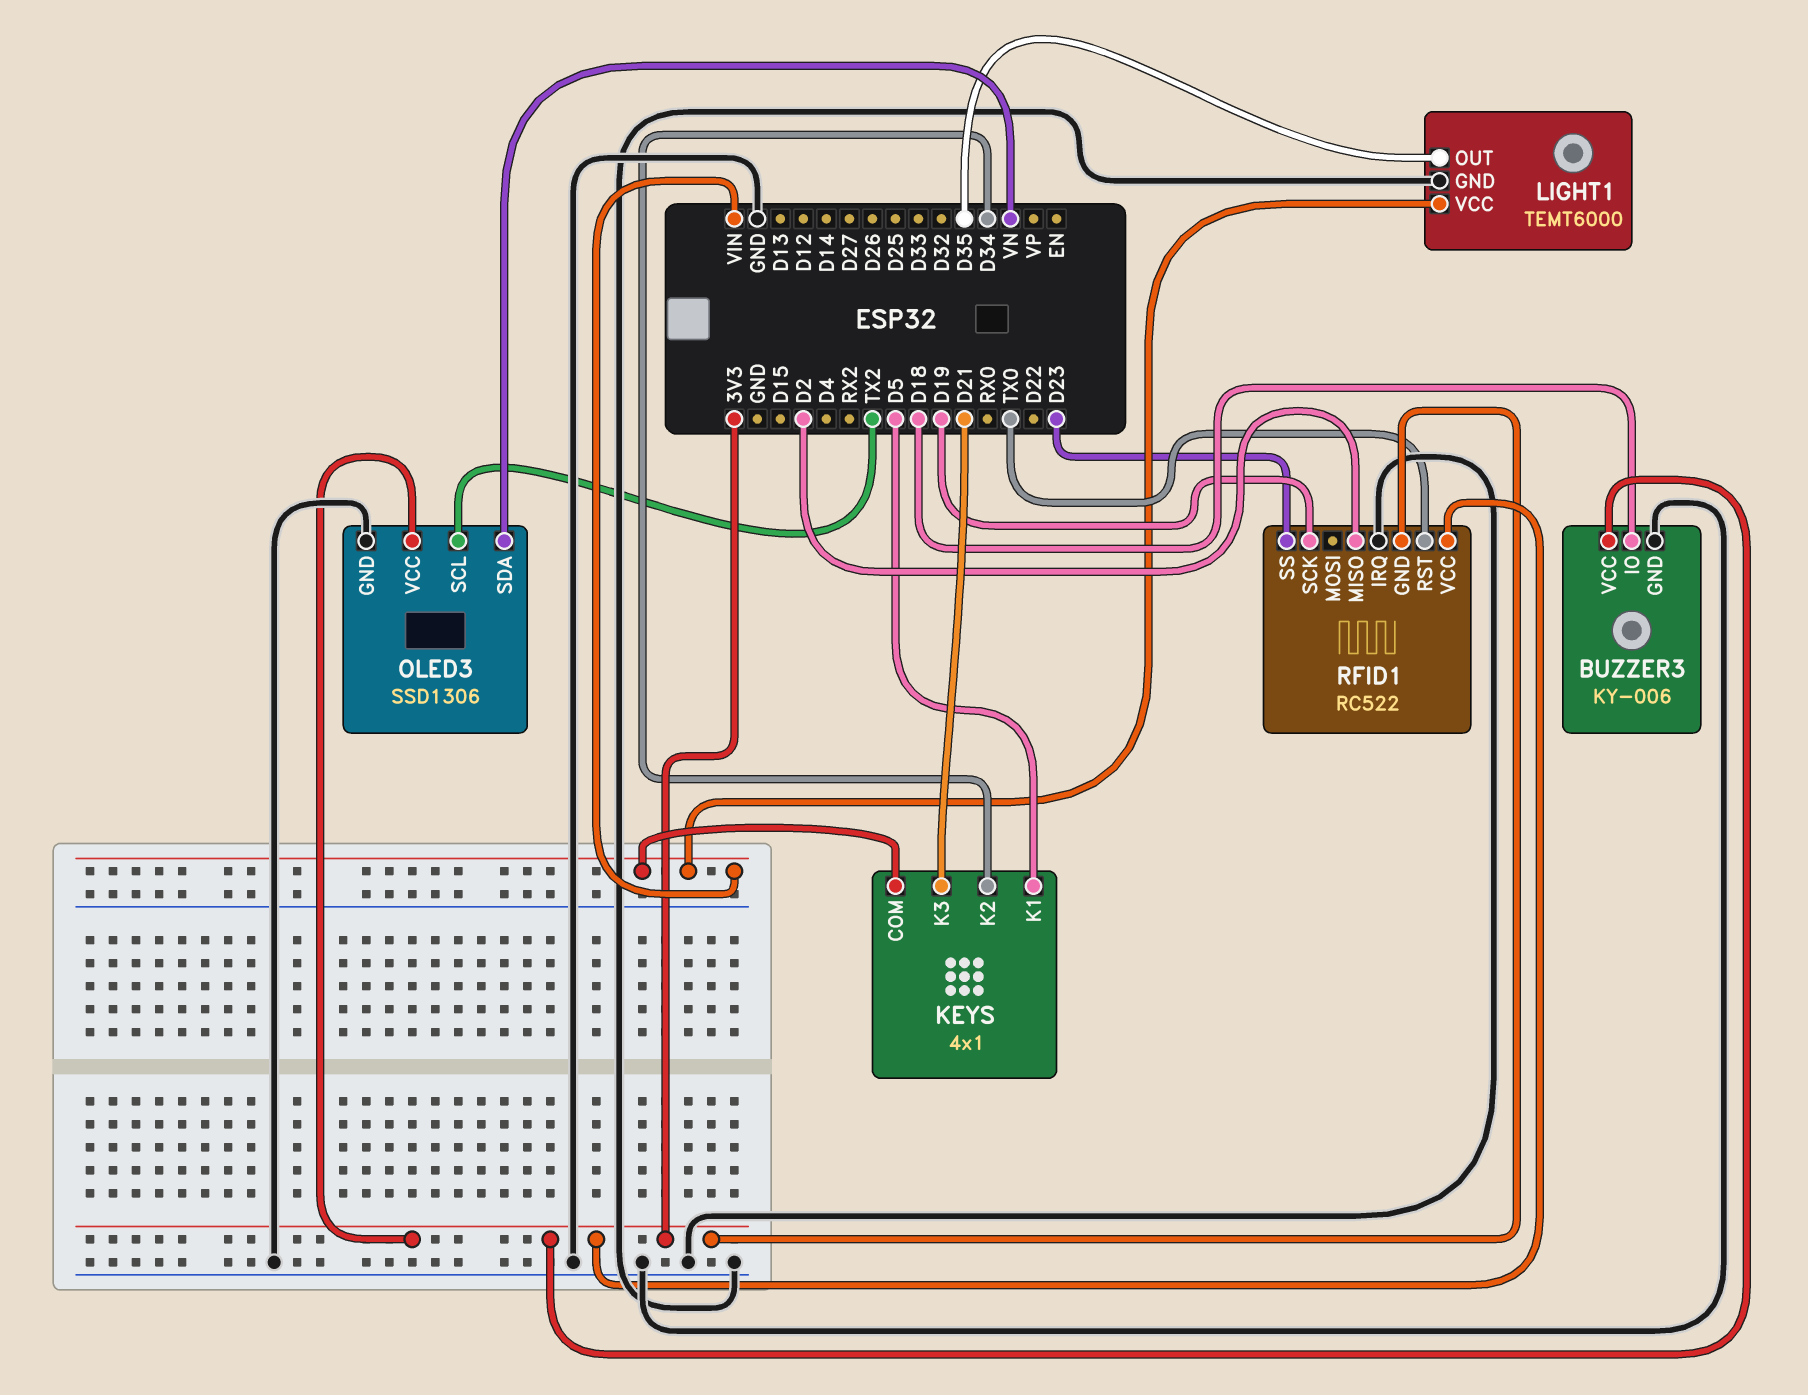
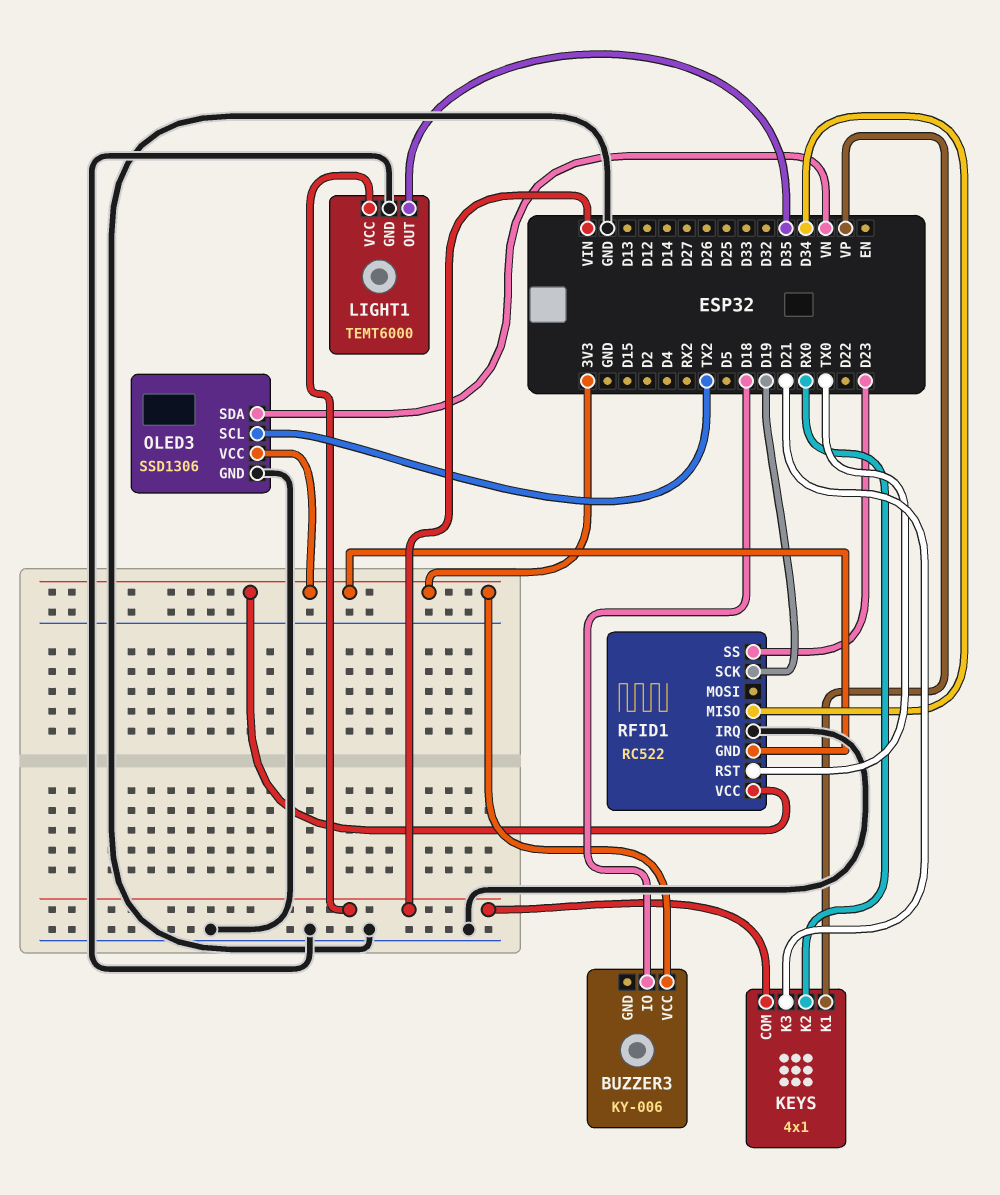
BUZZER3 pin GND: GND -> none
KEYS pin K1: D5 -> VP
KEYS pin K2: D34 -> RX0
RFID1 pin MISO: D2 -> D34

